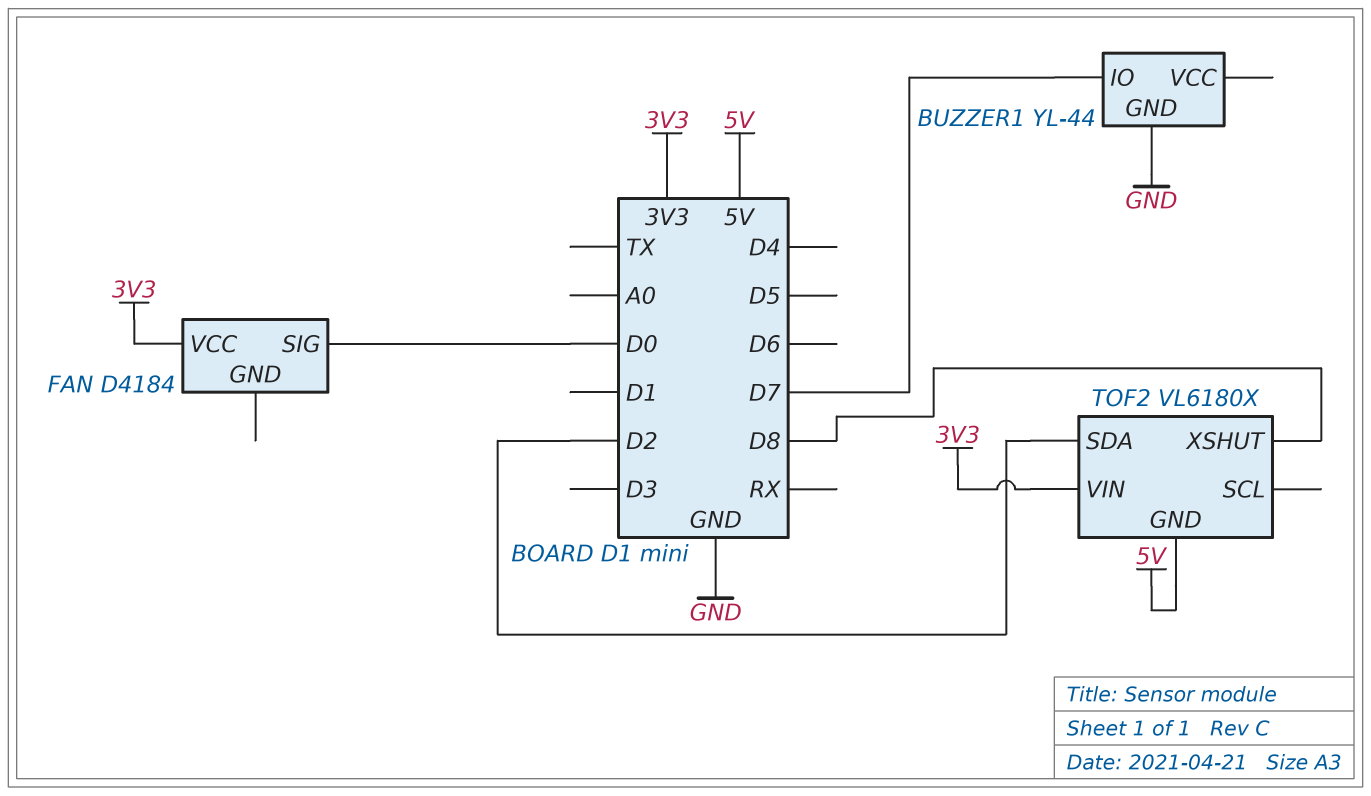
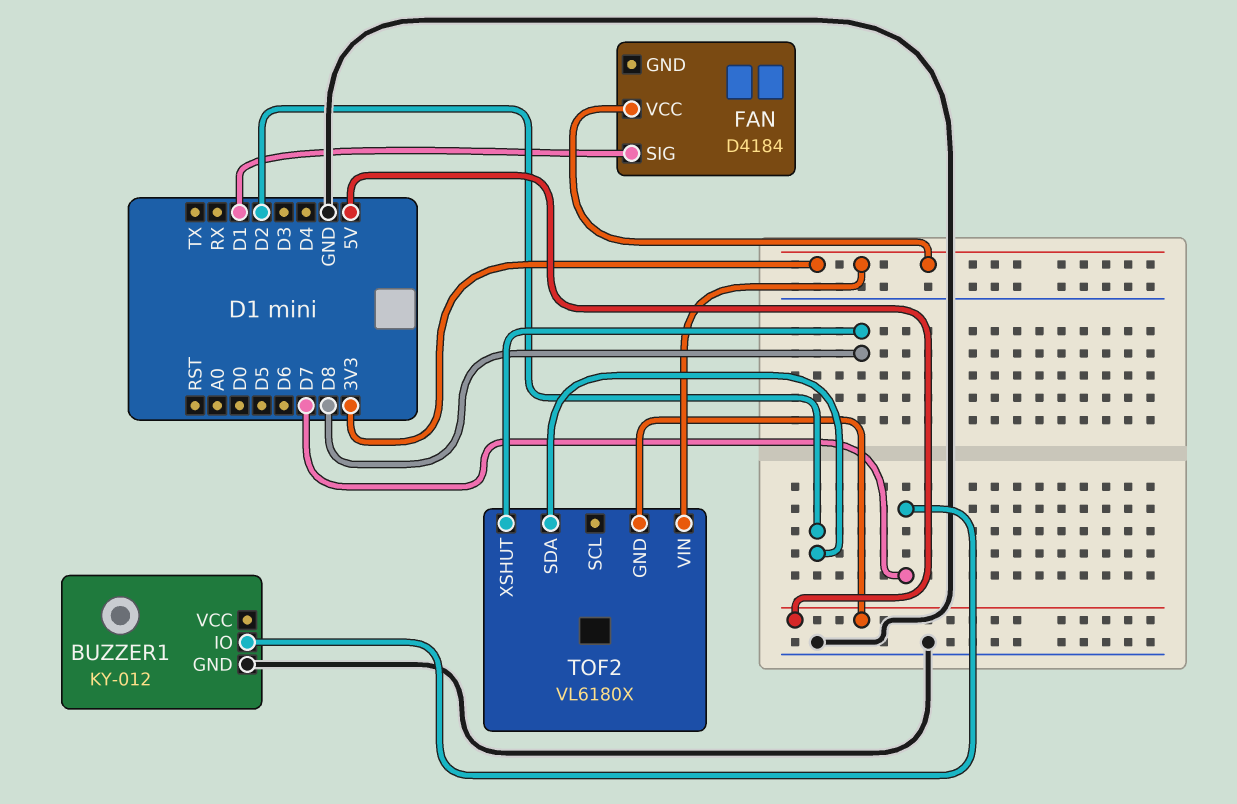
BUZZER1: YL-44 -> KY-012
FAN pin SIG: D0 -> D1

